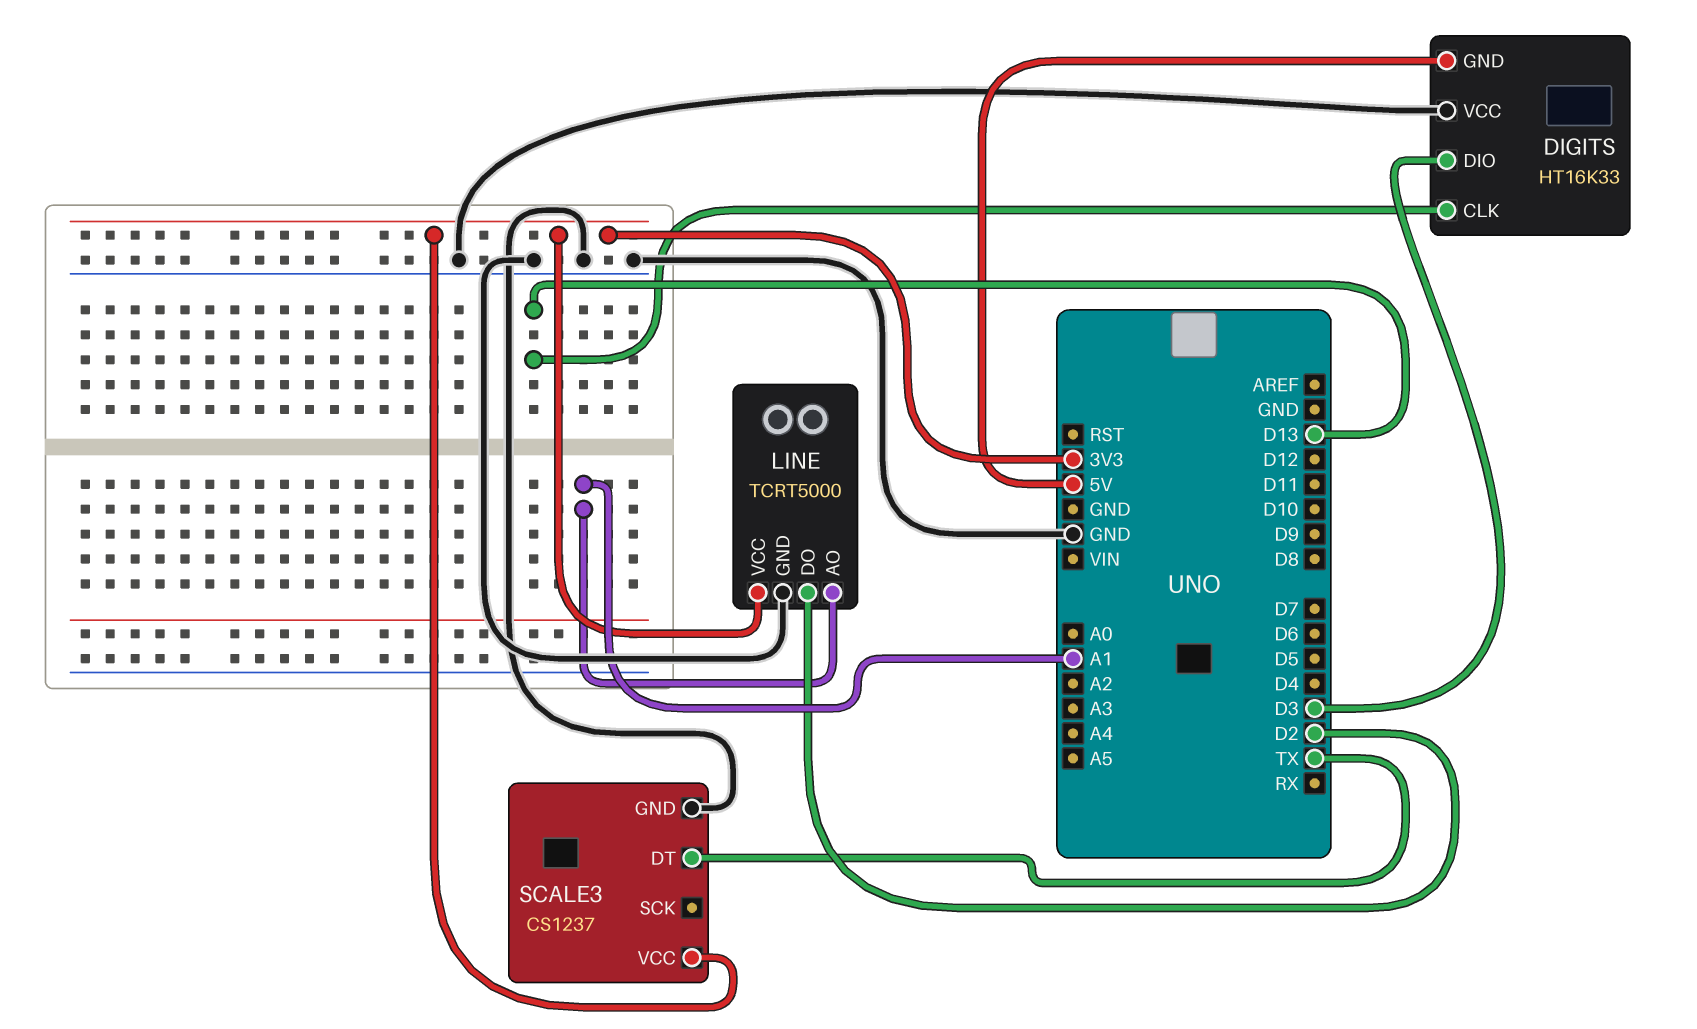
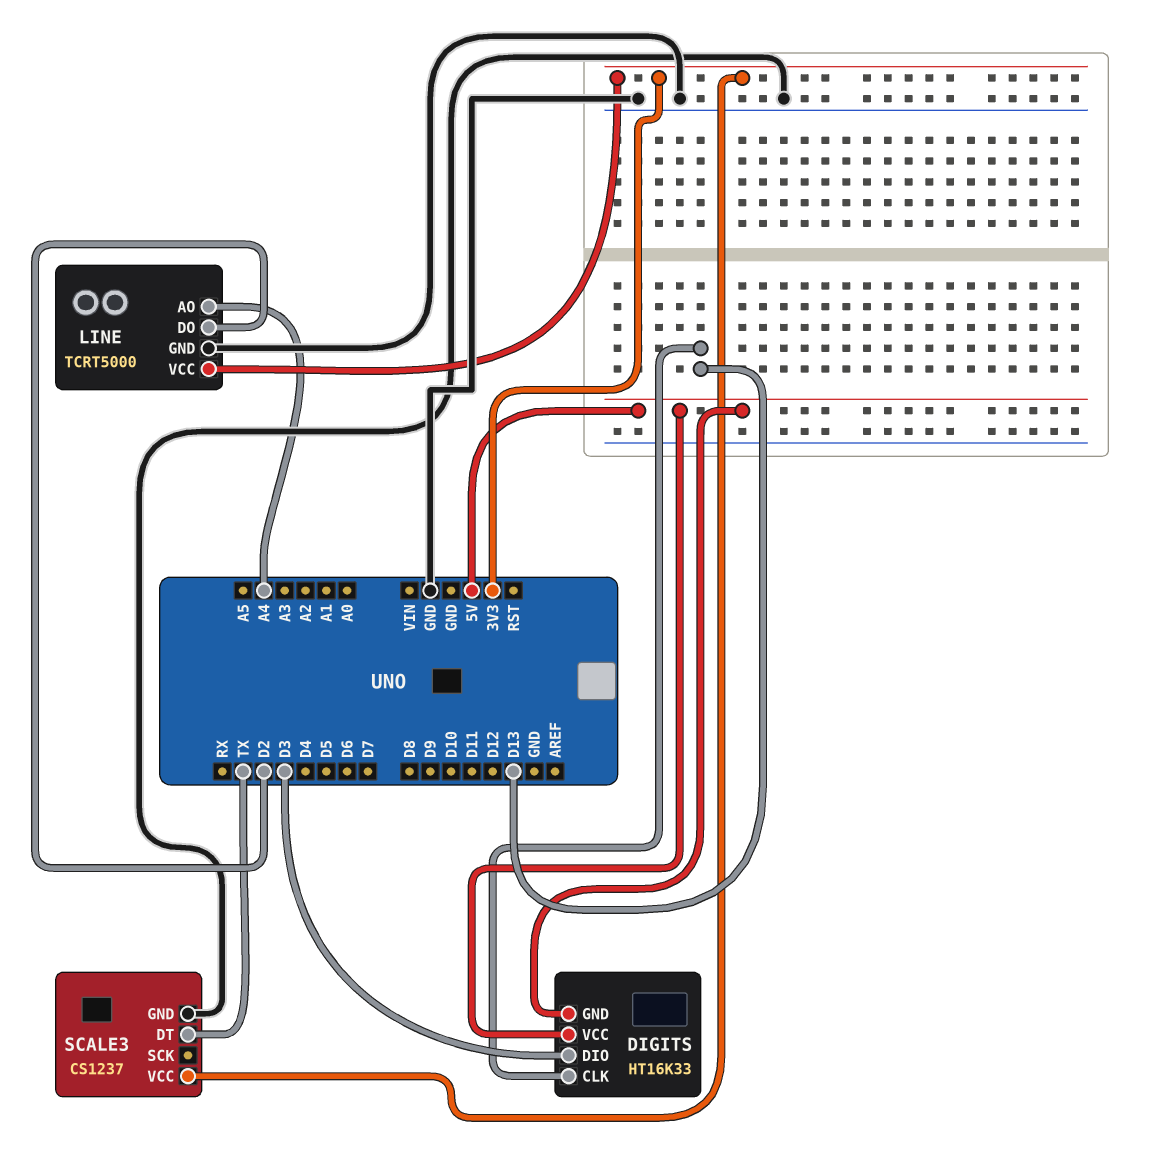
DIGITS pin VCC: GND -> 5V
LINE pin AO: A1 -> A4

